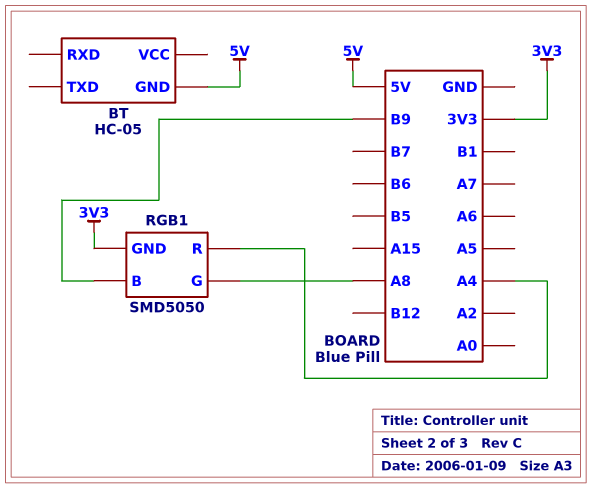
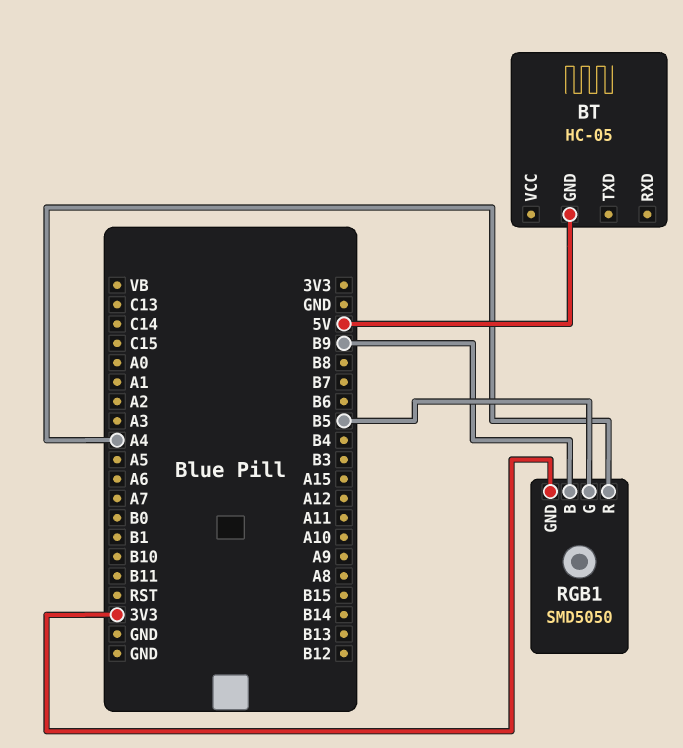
RGB1 pin G: A8 -> B5

